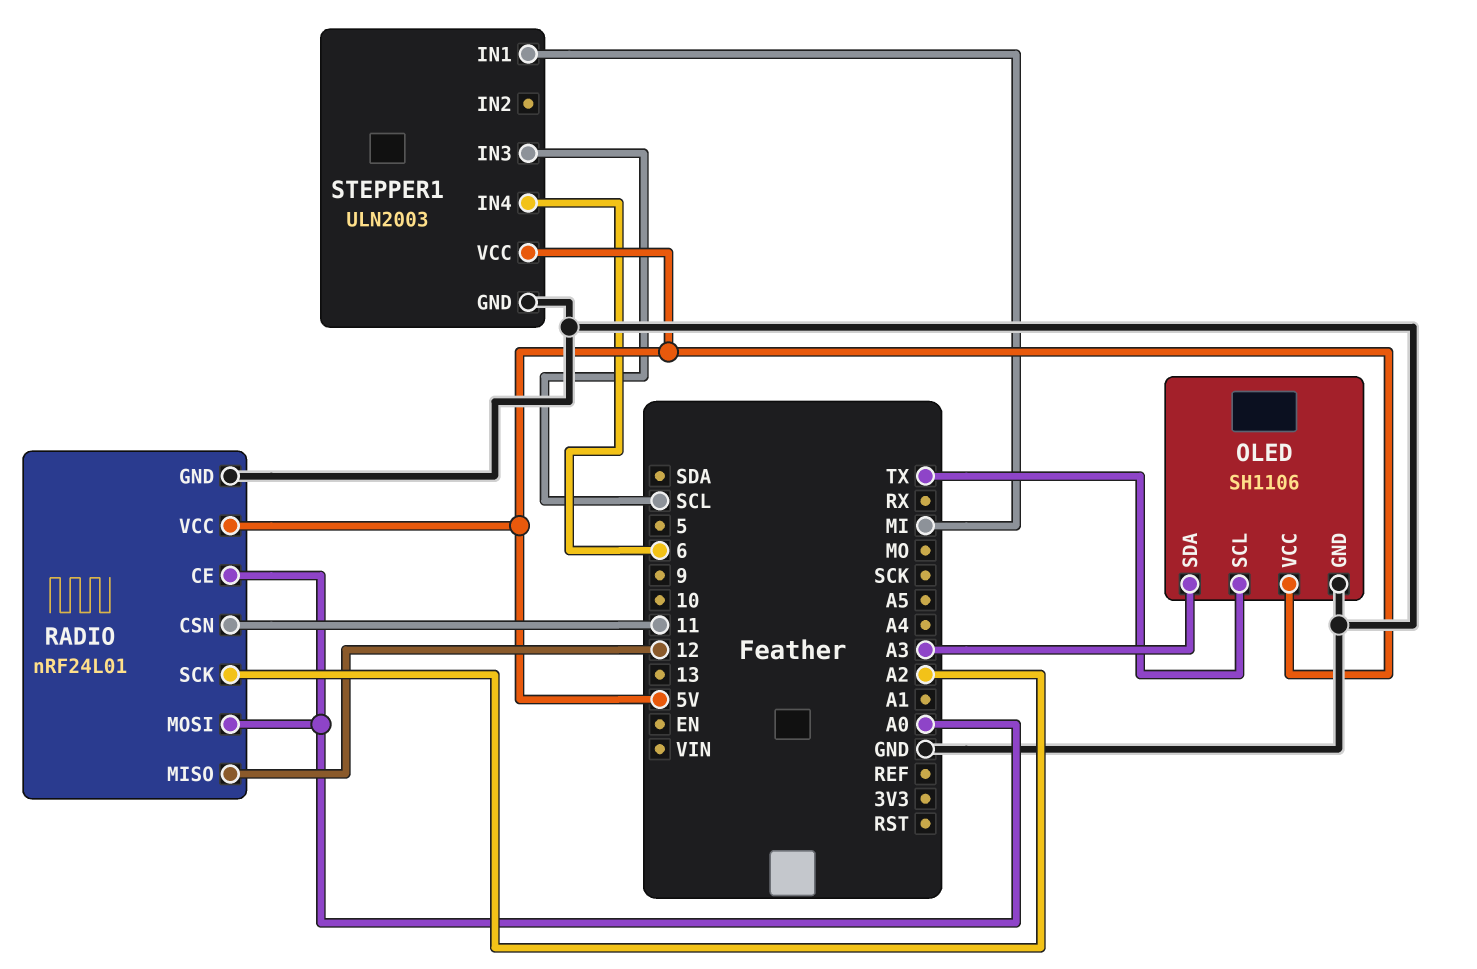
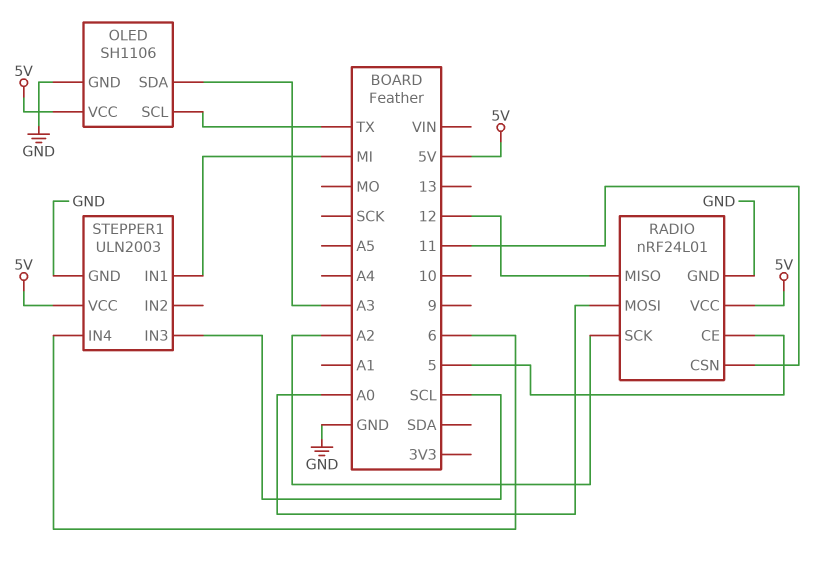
RADIO pin CE: A0 -> 5

